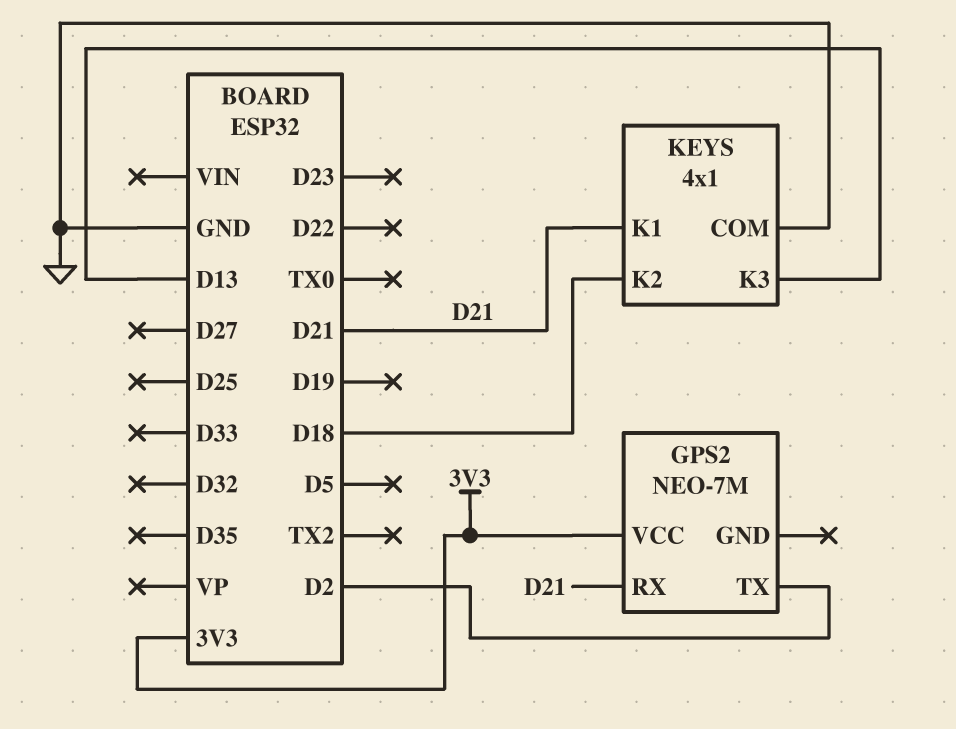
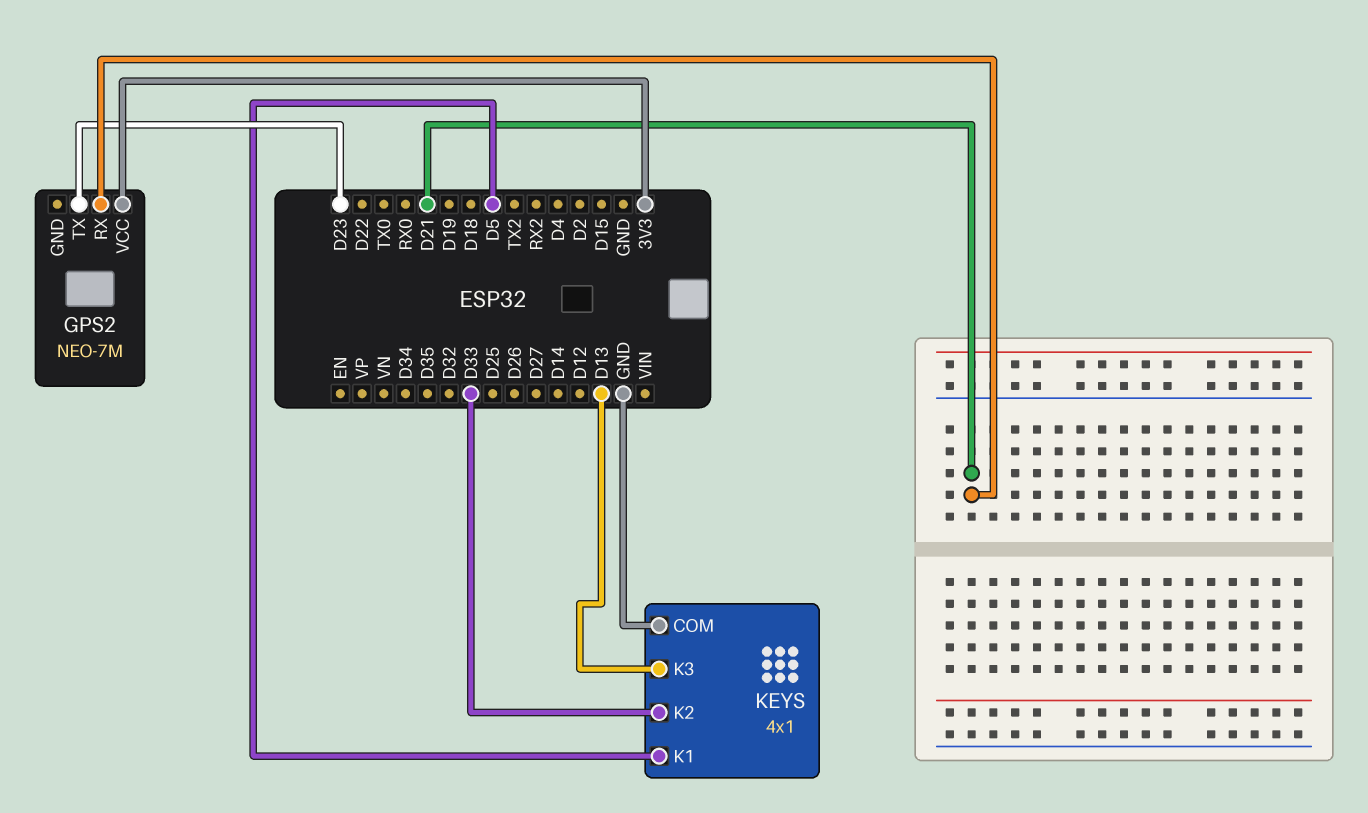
GPS2 pin TX: D2 -> D23
KEYS pin K1: D21 -> D5
KEYS pin K2: D18 -> D33

